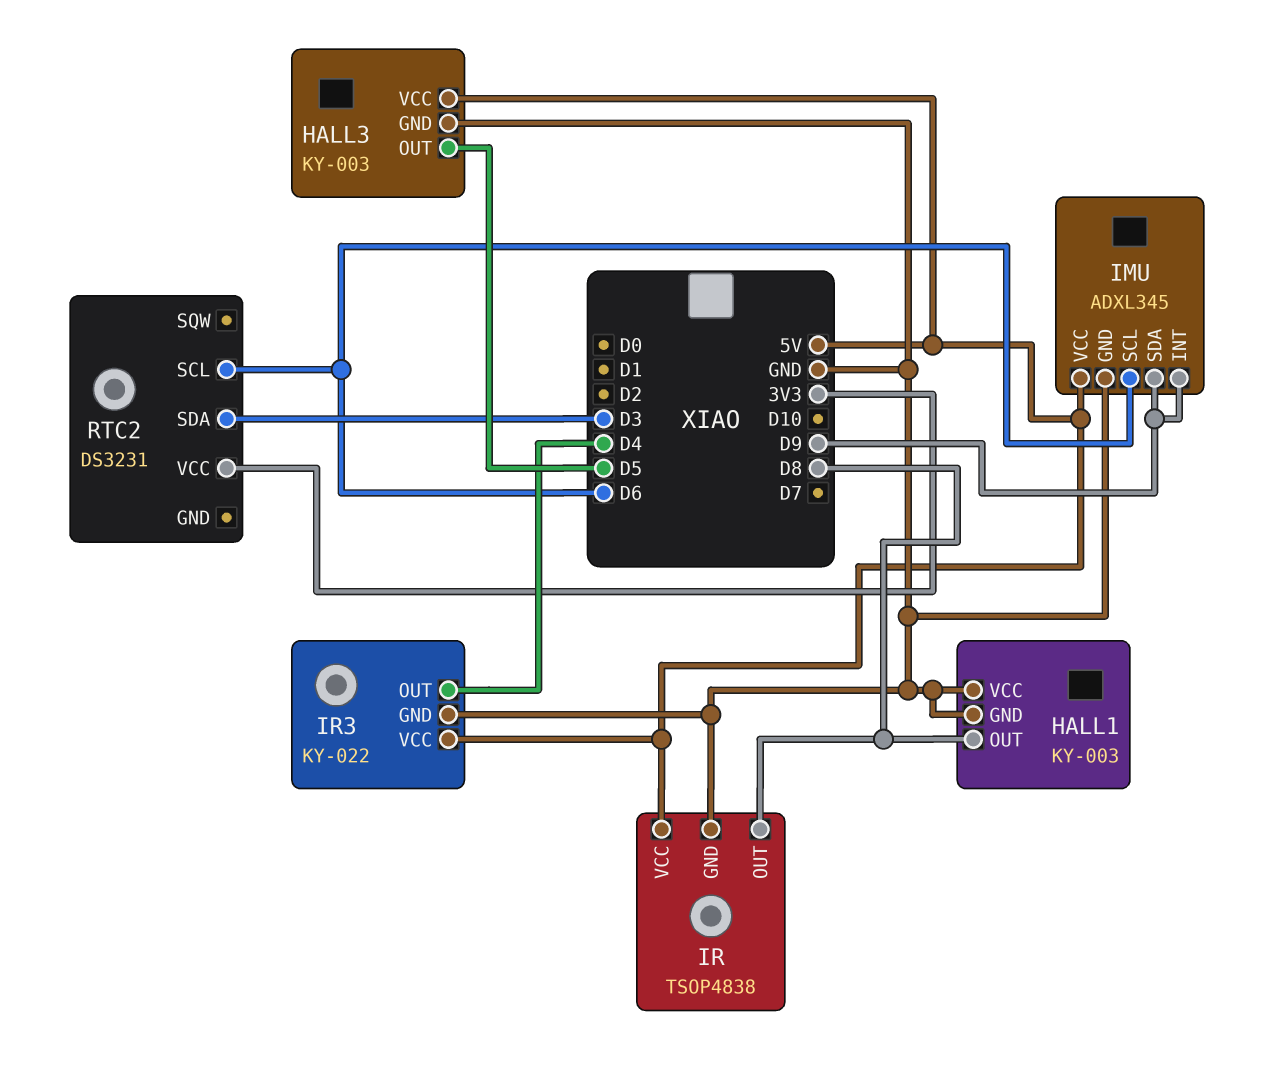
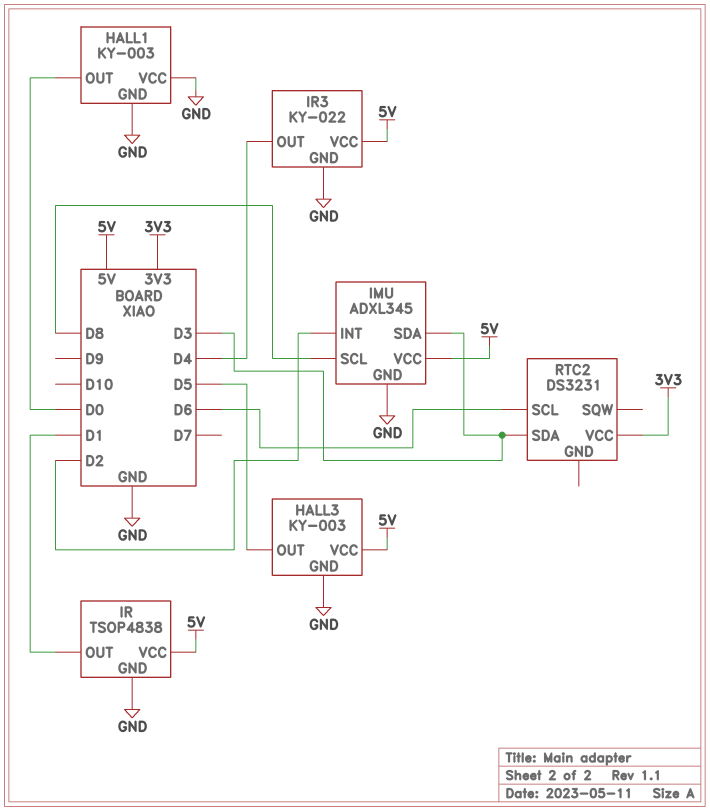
HALL1 pin OUT: D8 -> D0
IMU pin INT: D9 -> D2
IMU pin SCL: D6 -> D8
IMU pin SDA: D9 -> D3
IR pin OUT: D8 -> D1

